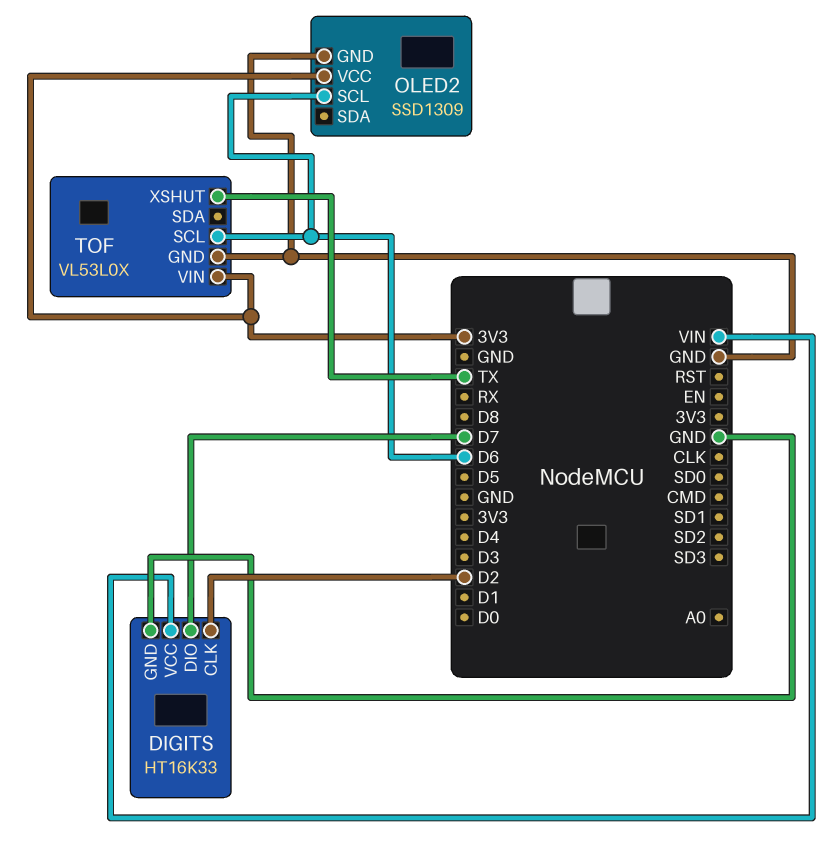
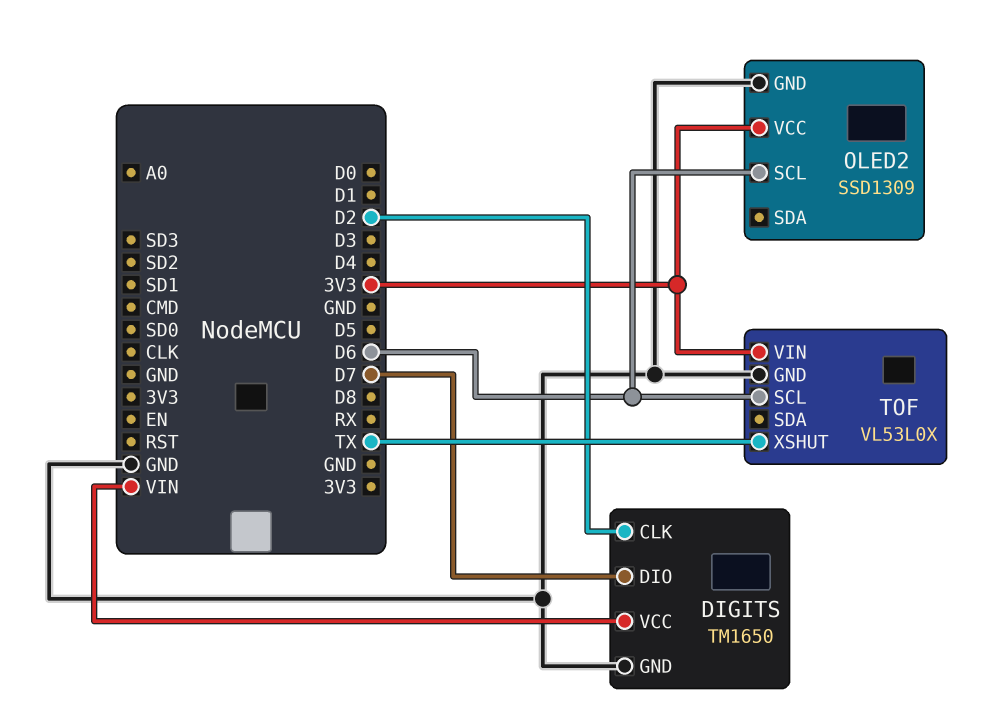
DIGITS: HT16K33 -> TM1650

